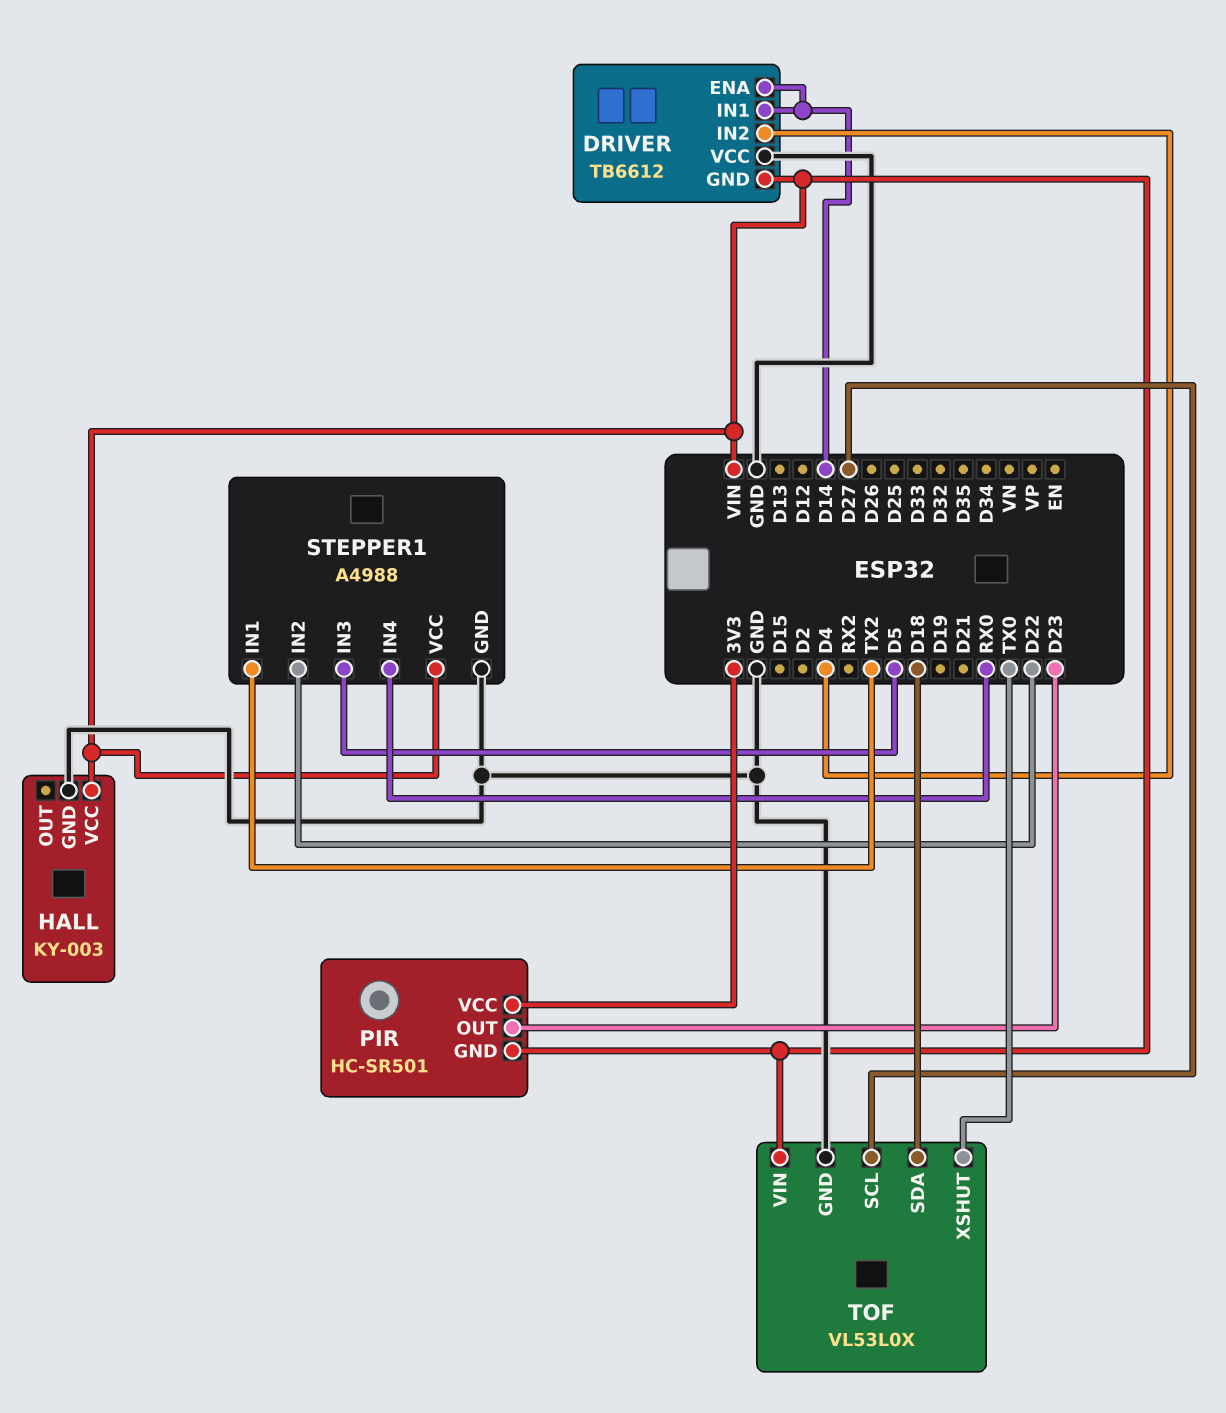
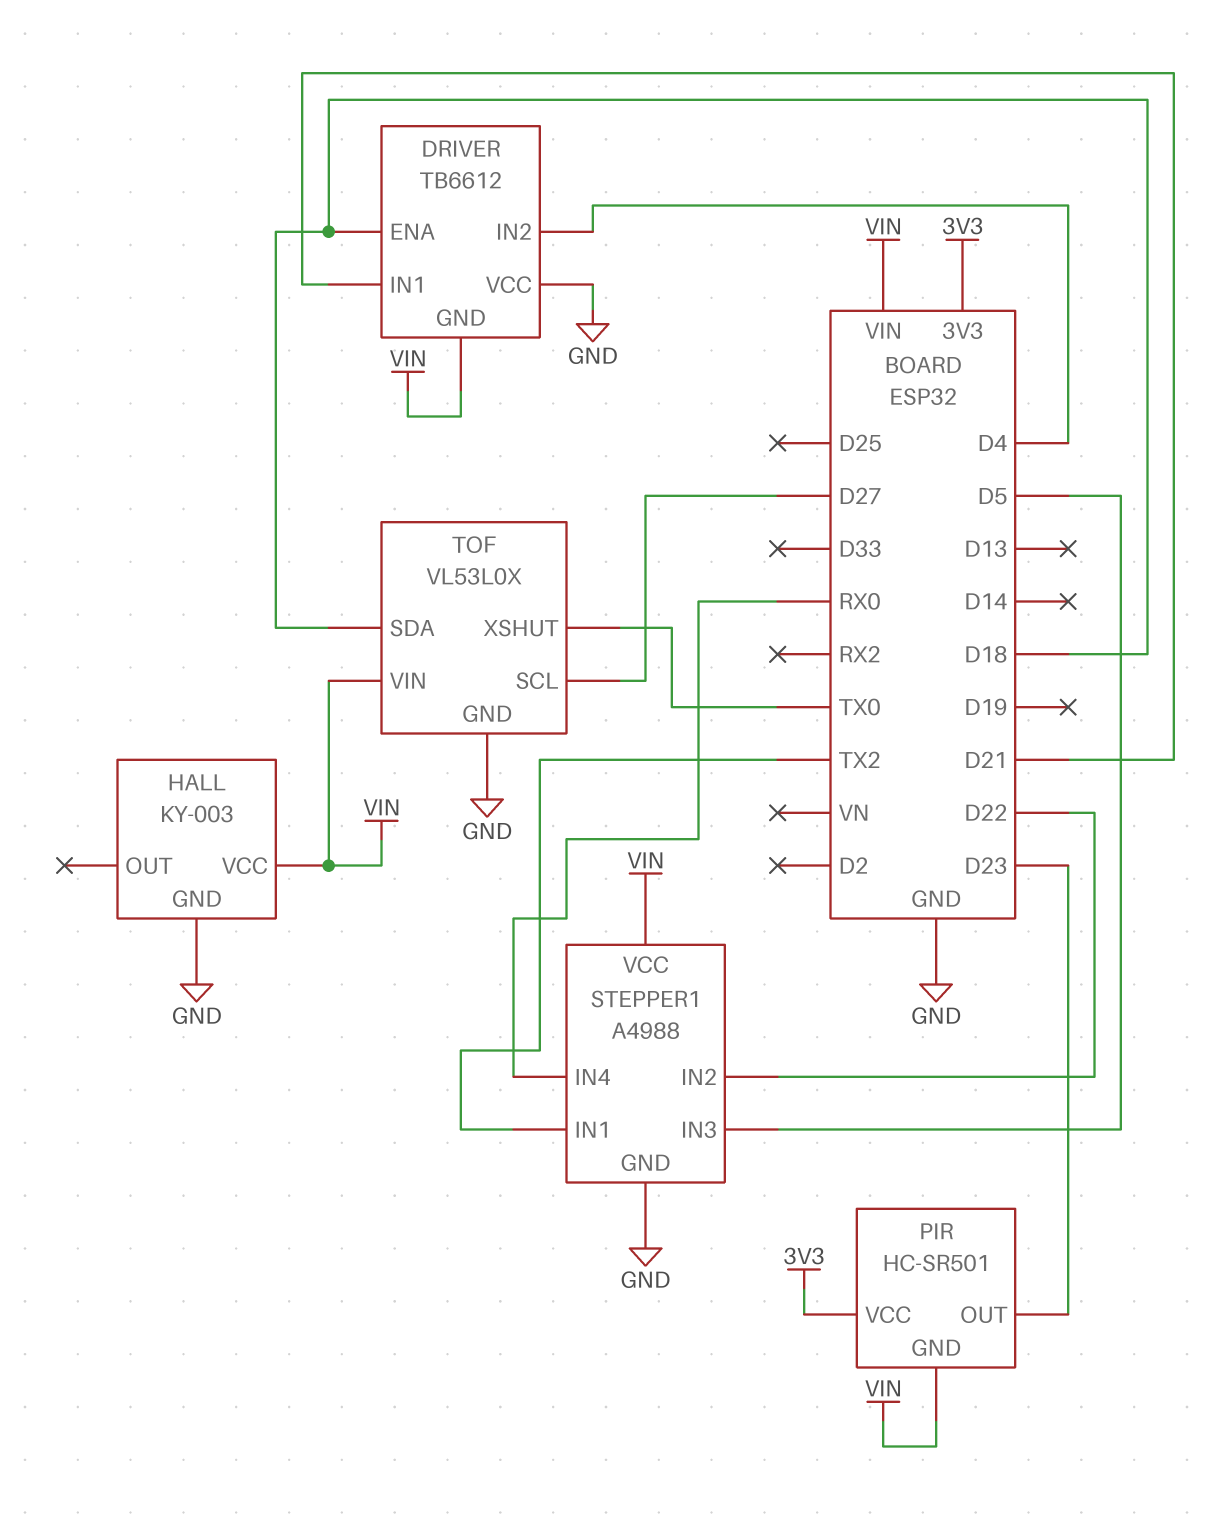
DRIVER pin ENA: D14 -> D18
DRIVER pin IN1: D14 -> D21

